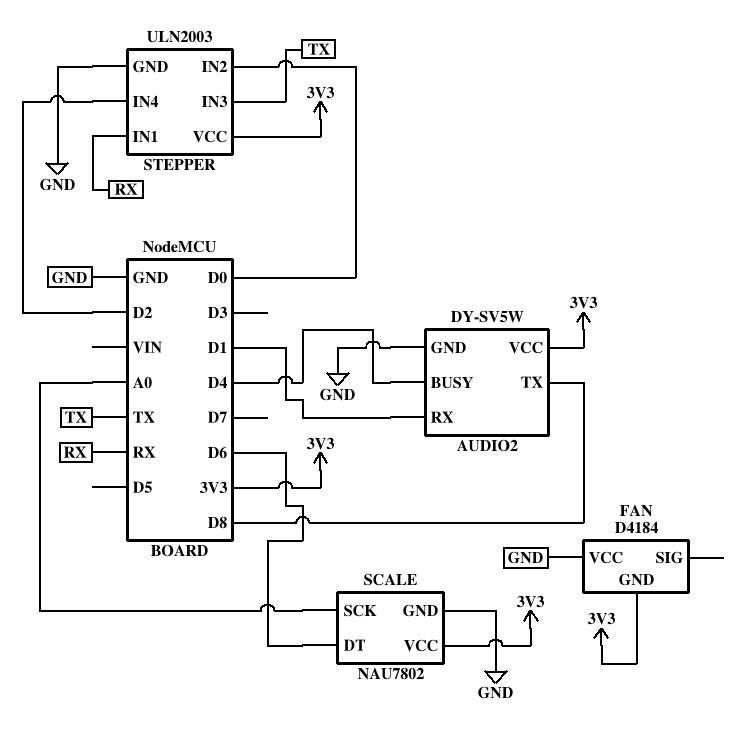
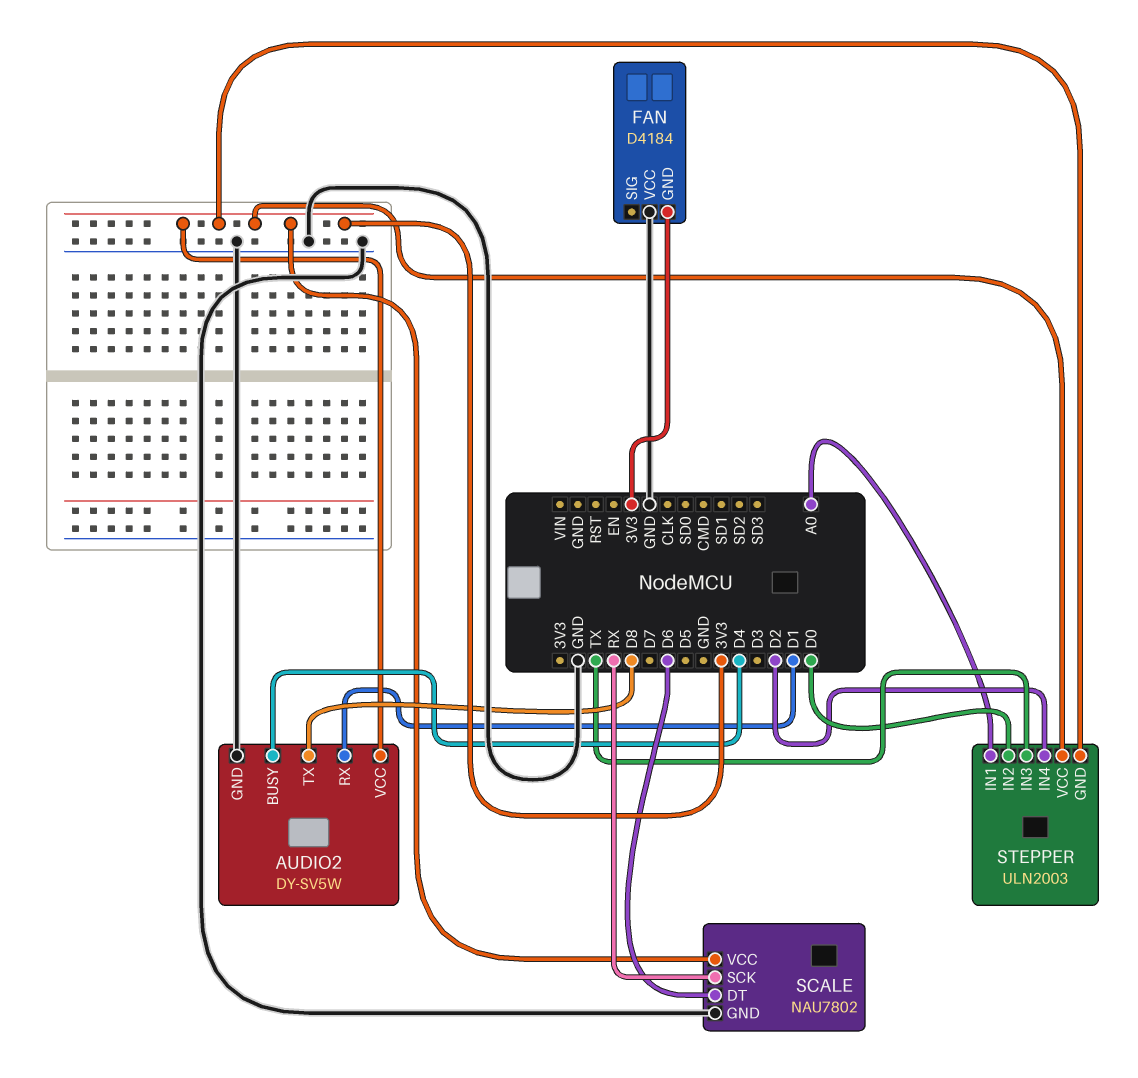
SCALE pin SCK: A0 -> RX
STEPPER pin GND: GND -> 3V3
STEPPER pin IN1: RX -> A0

